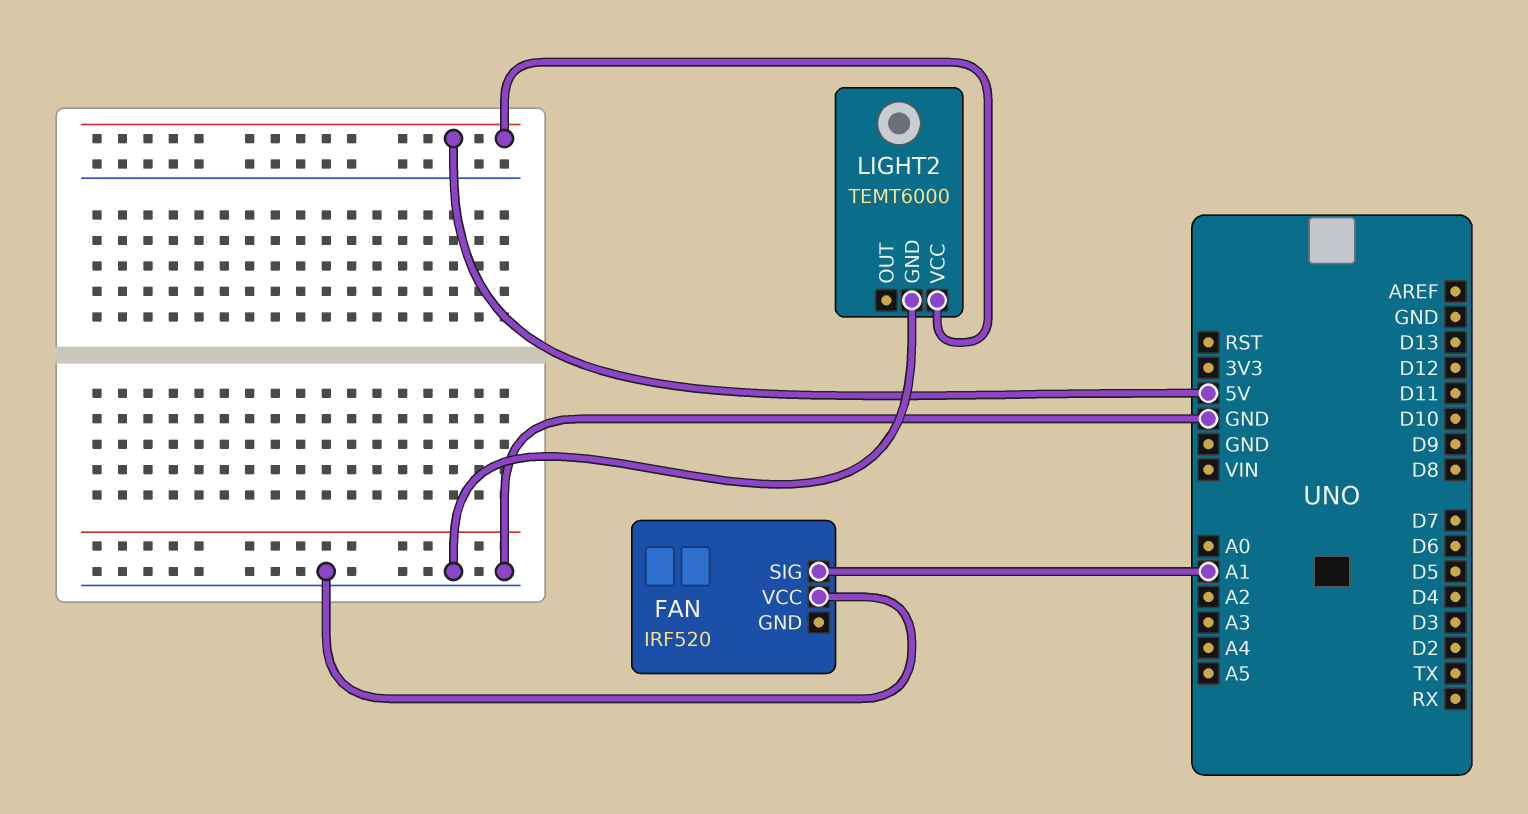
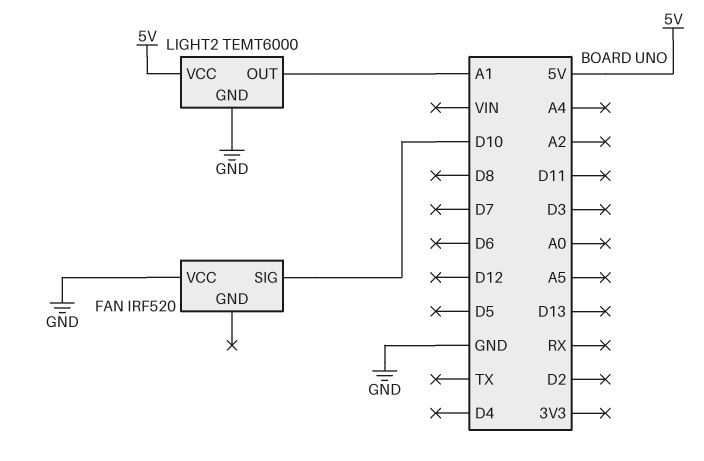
FAN pin SIG: A1 -> D10
LIGHT2 pin OUT: none -> A1

